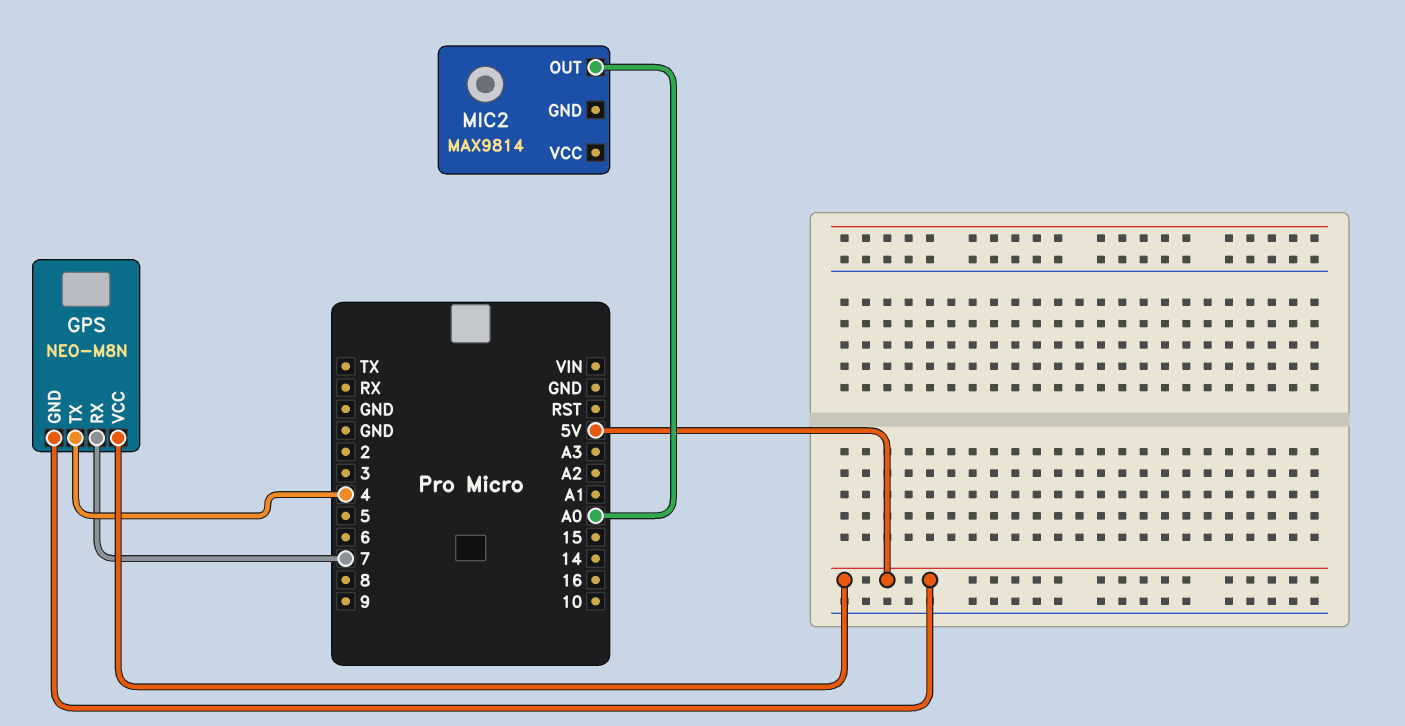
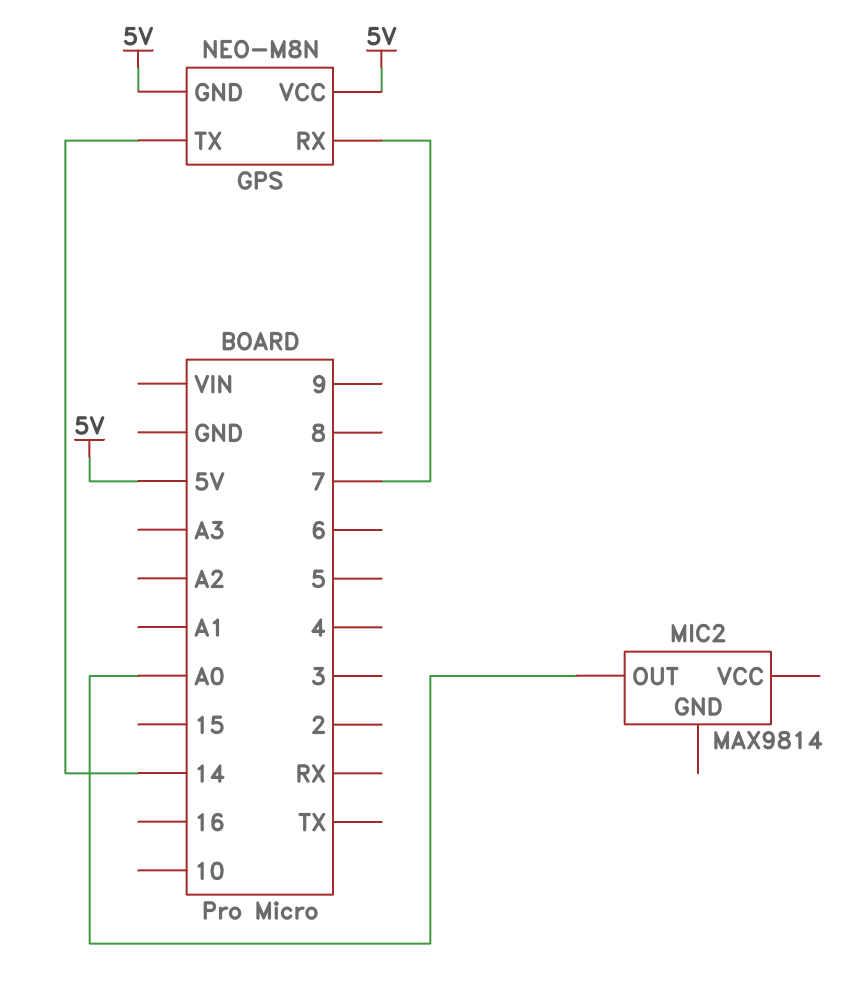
GPS pin TX: 4 -> 14

